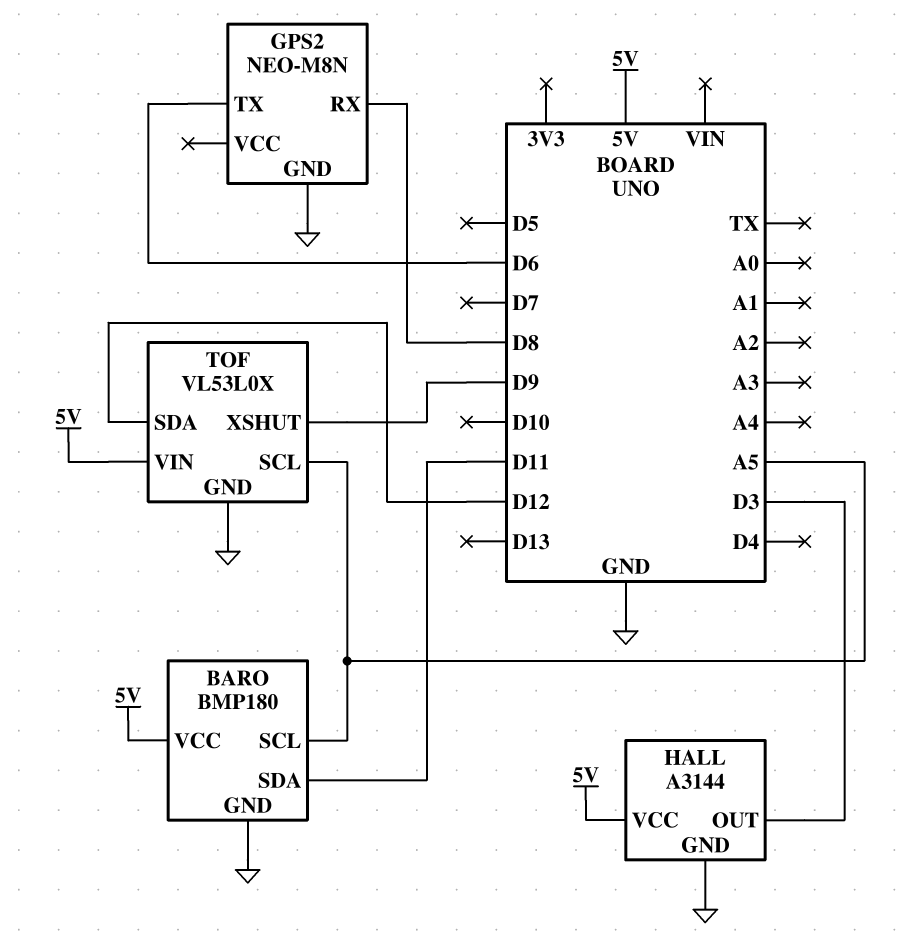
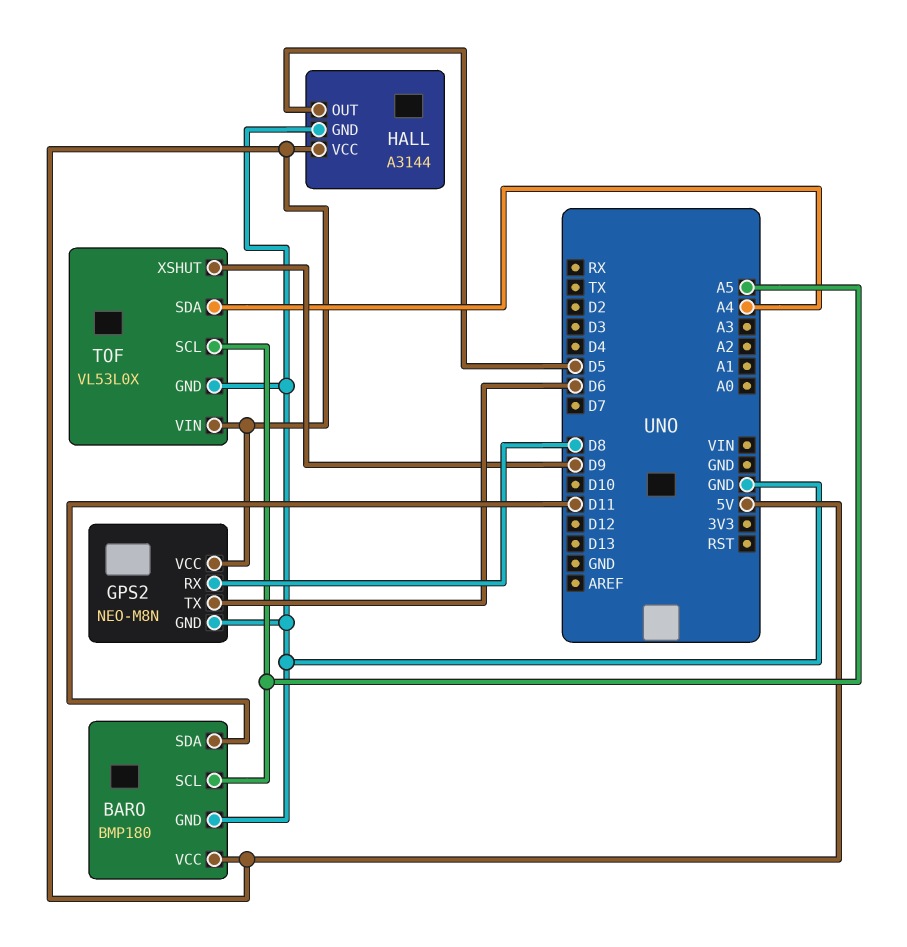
GPS2 pin VCC: none -> 5V
HALL pin OUT: D3 -> D5
TOF pin SDA: D12 -> A4

